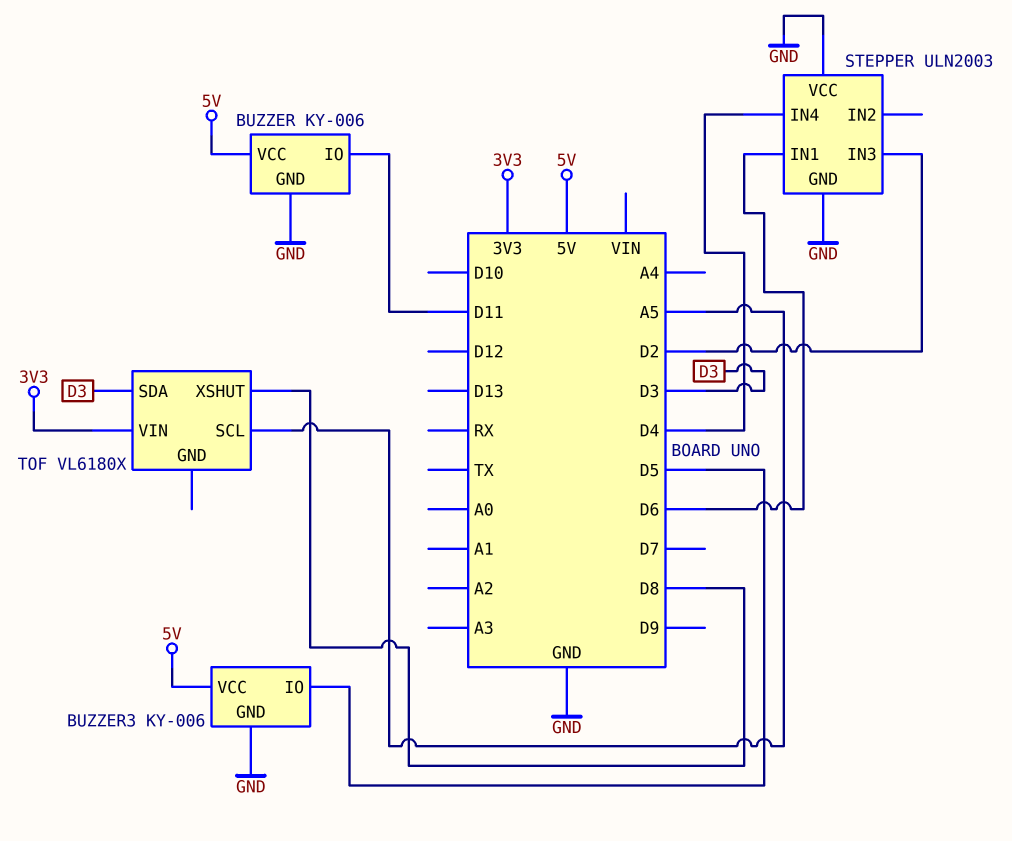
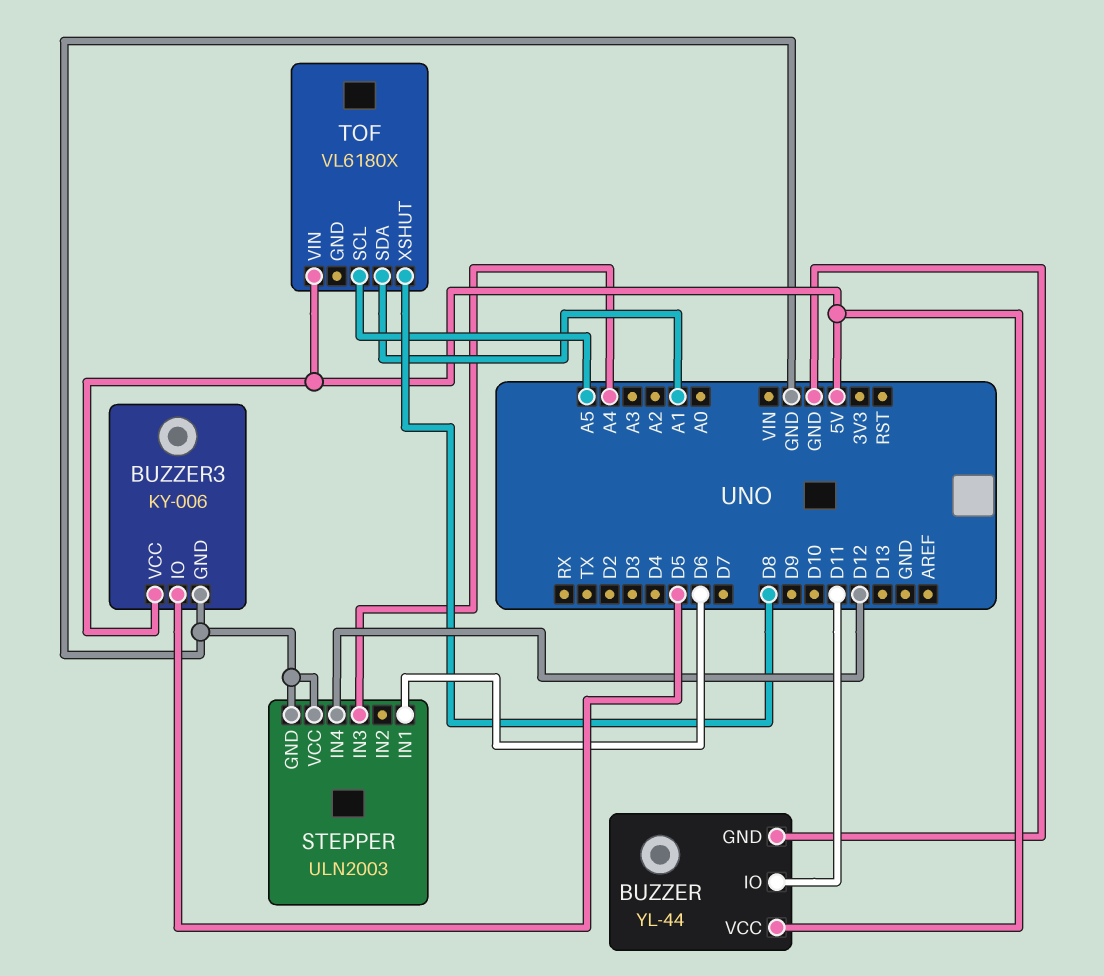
BUZZER: KY-006 -> YL-44
STEPPER pin IN3: D2 -> A4
STEPPER pin IN4: D4 -> D12
TOF pin SDA: D3 -> A1
TOF pin VIN: 3V3 -> 5V

